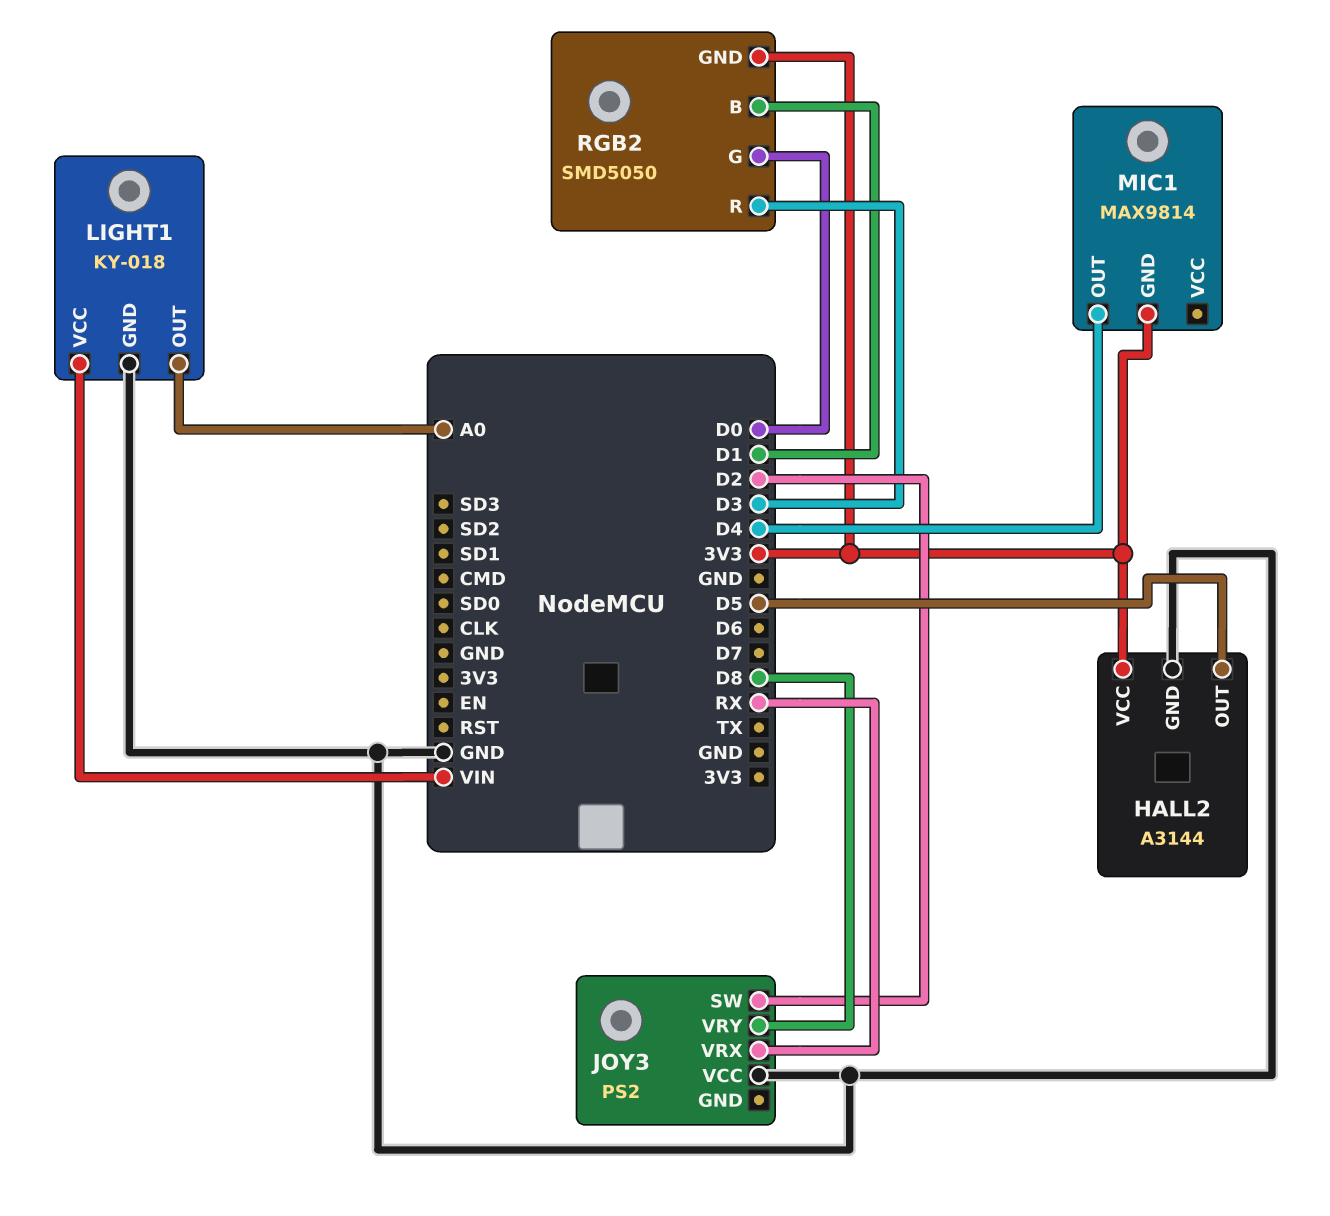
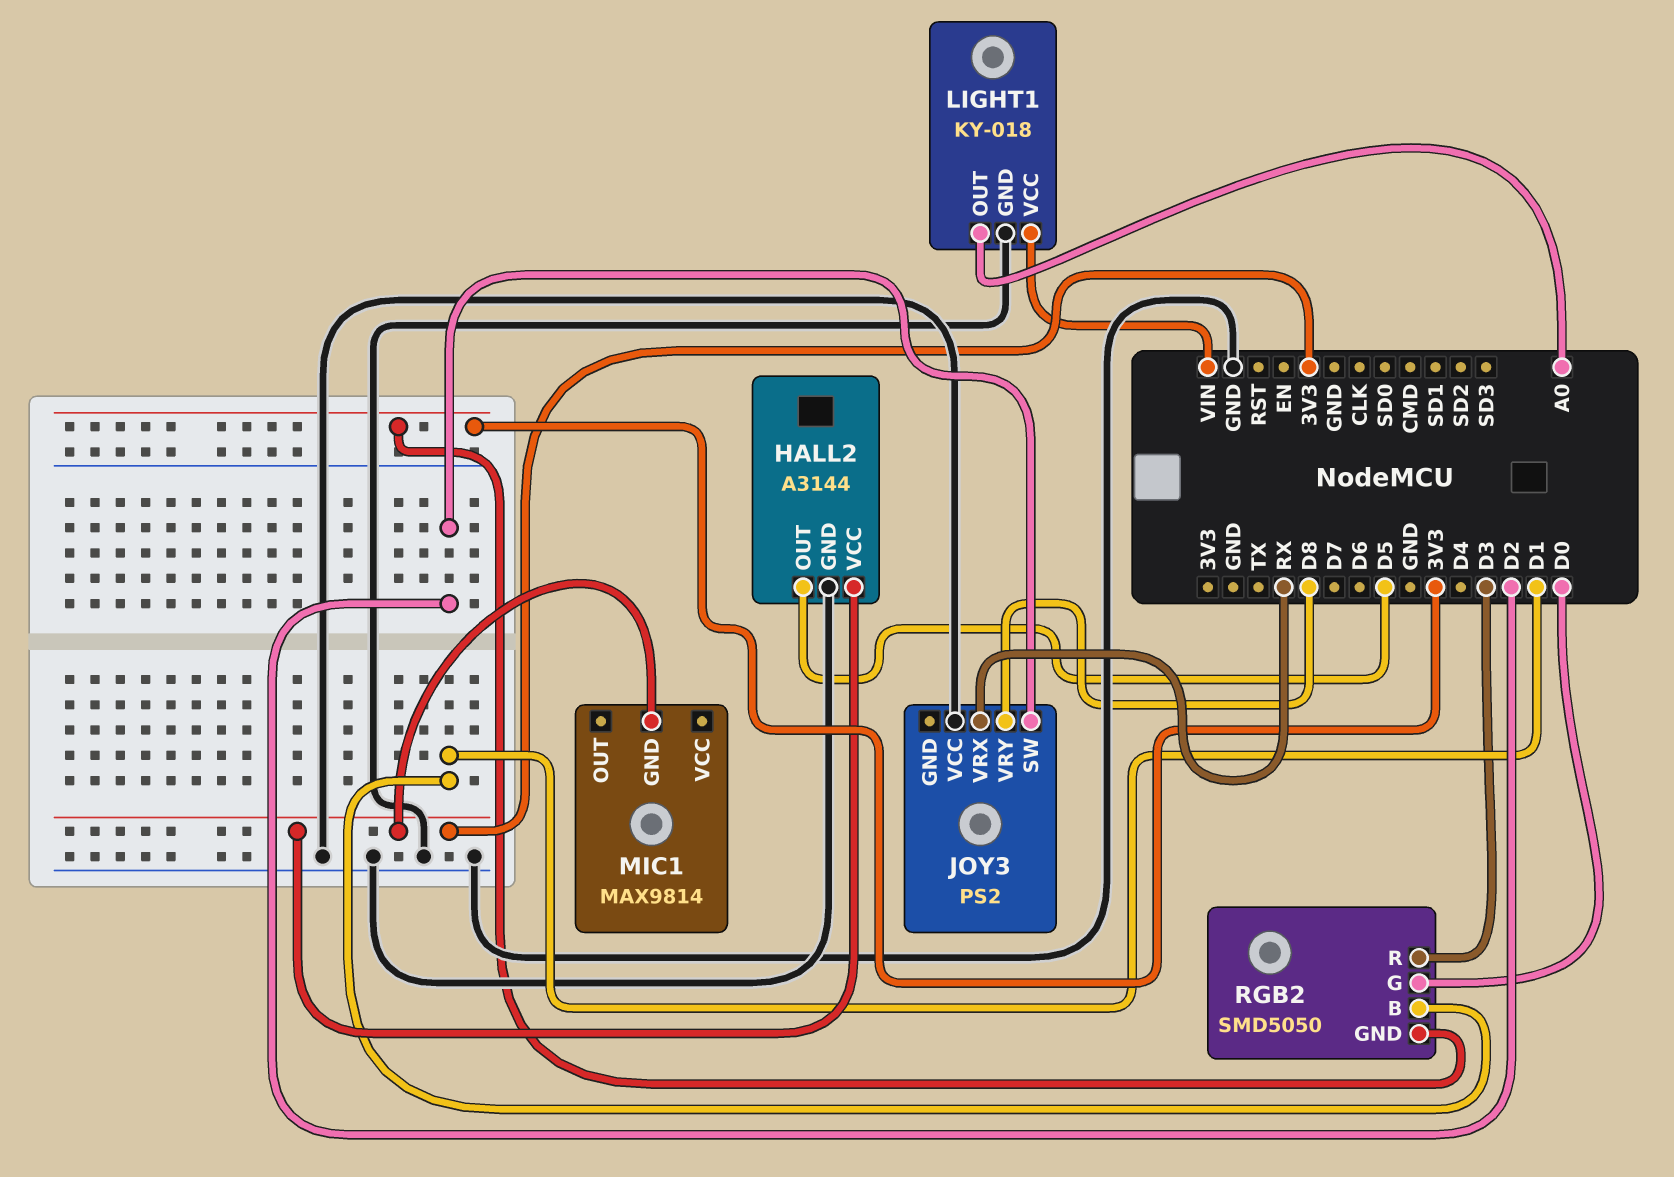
MIC1 pin OUT: D4 -> none

